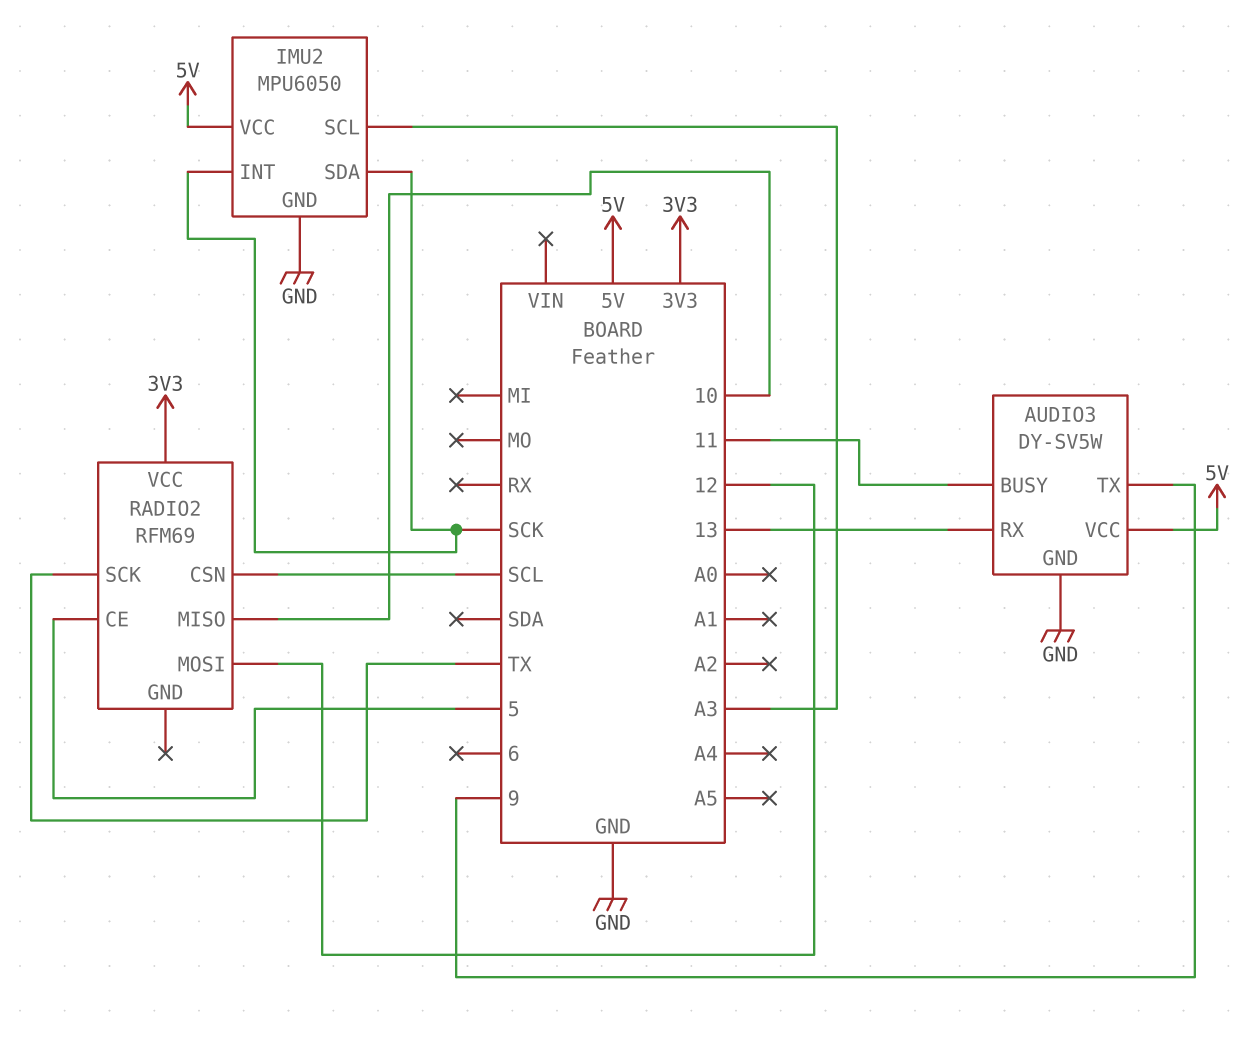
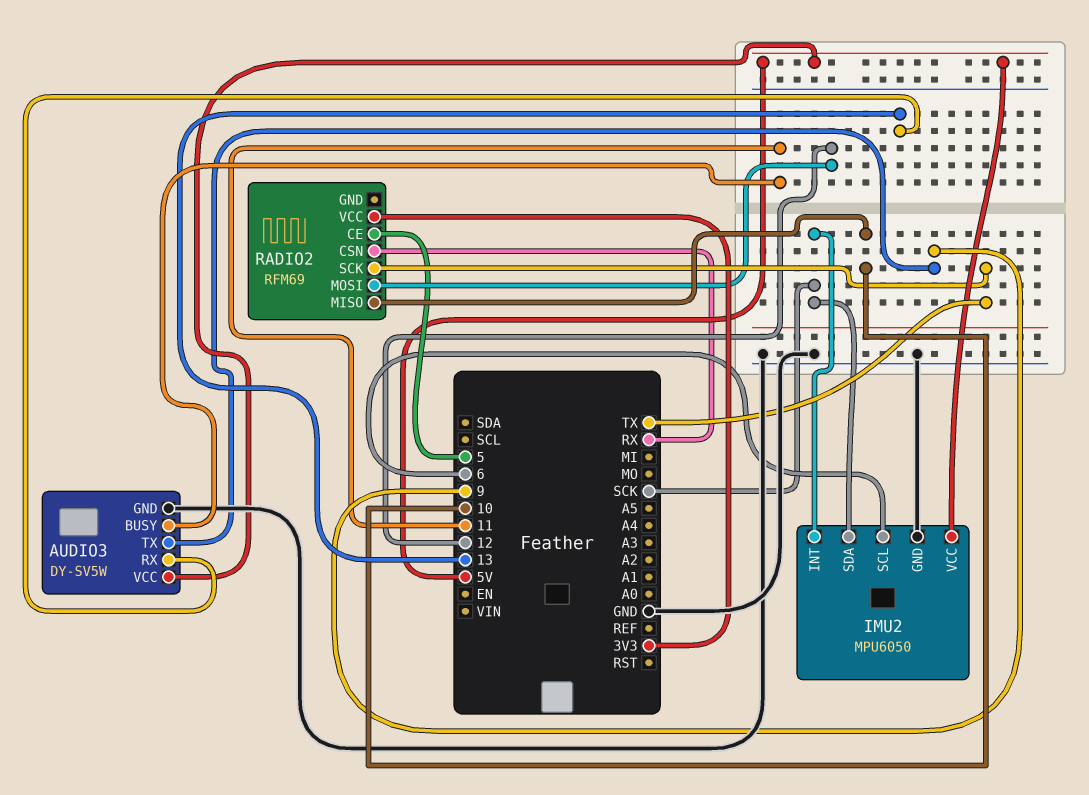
IMU2 pin SCL: A3 -> 6
RADIO2 pin CSN: SCL -> RX

